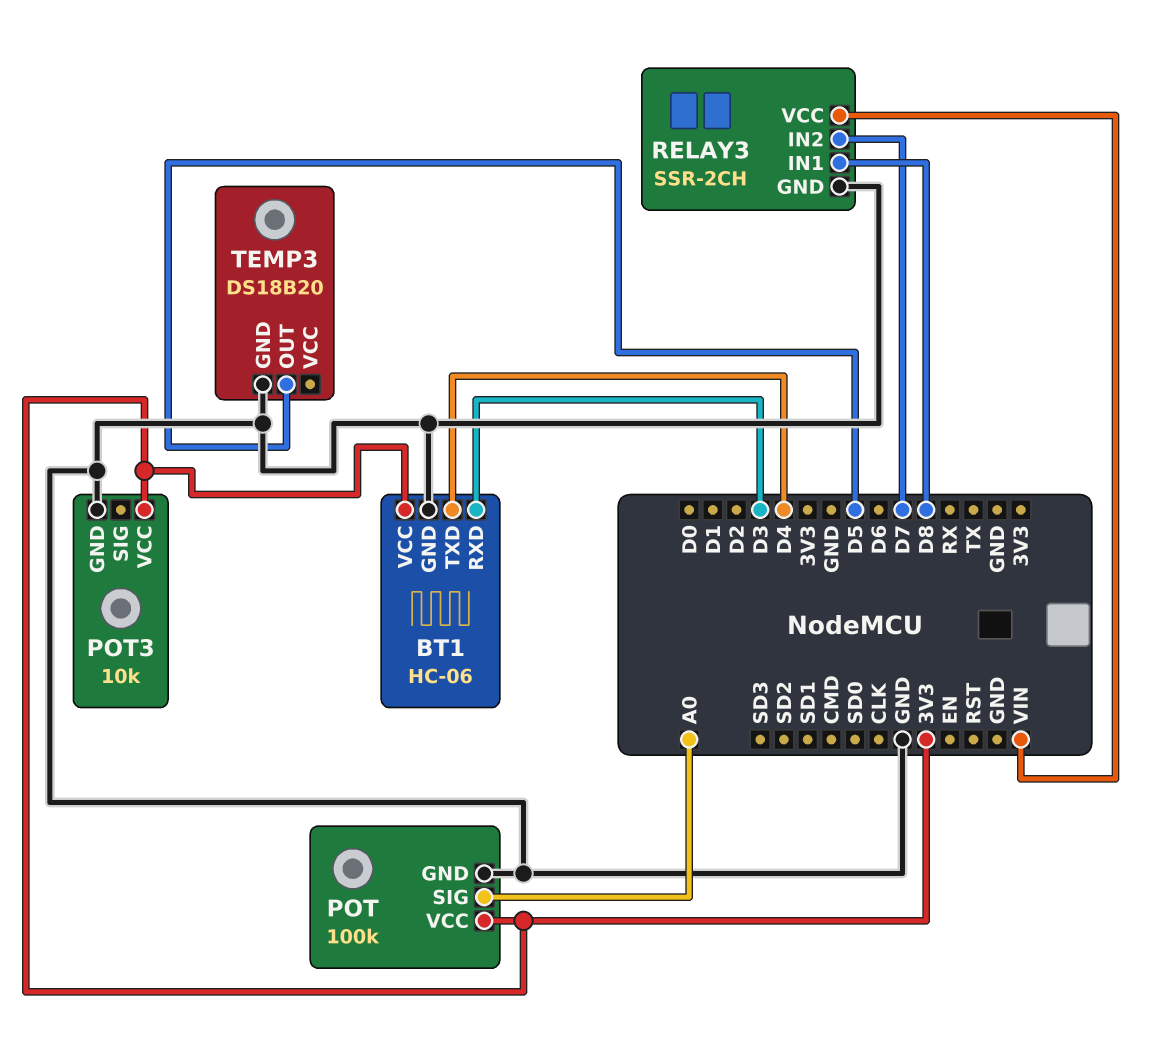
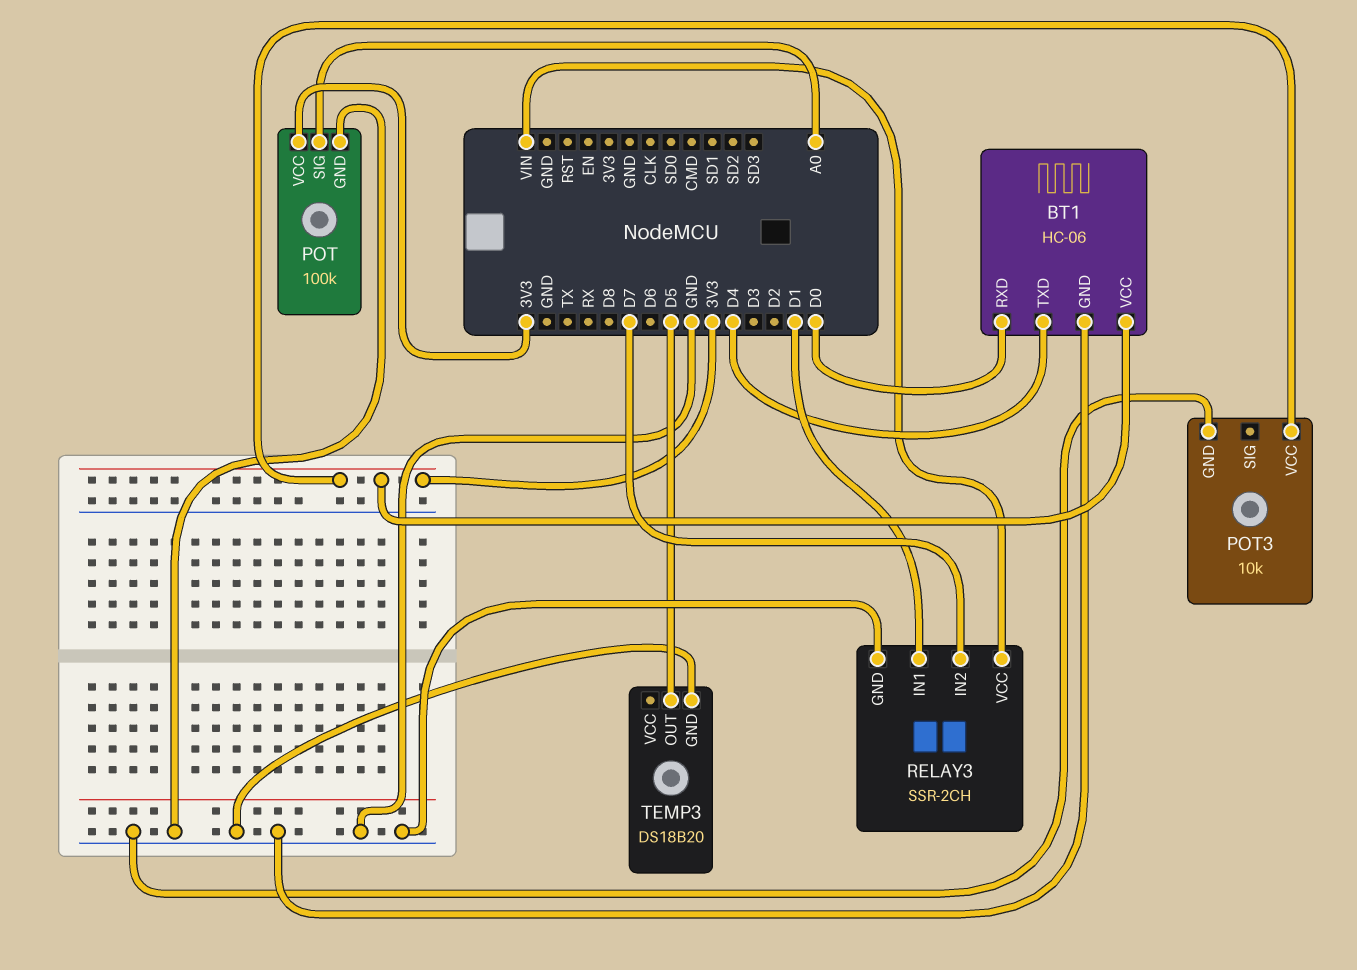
BT1 pin RXD: D3 -> D0
RELAY3 pin IN1: D8 -> D1

